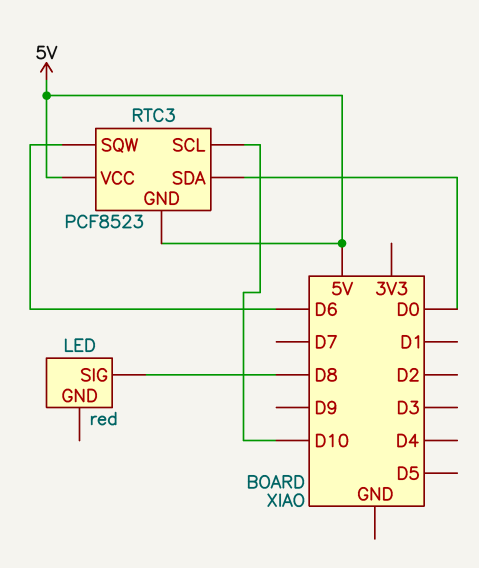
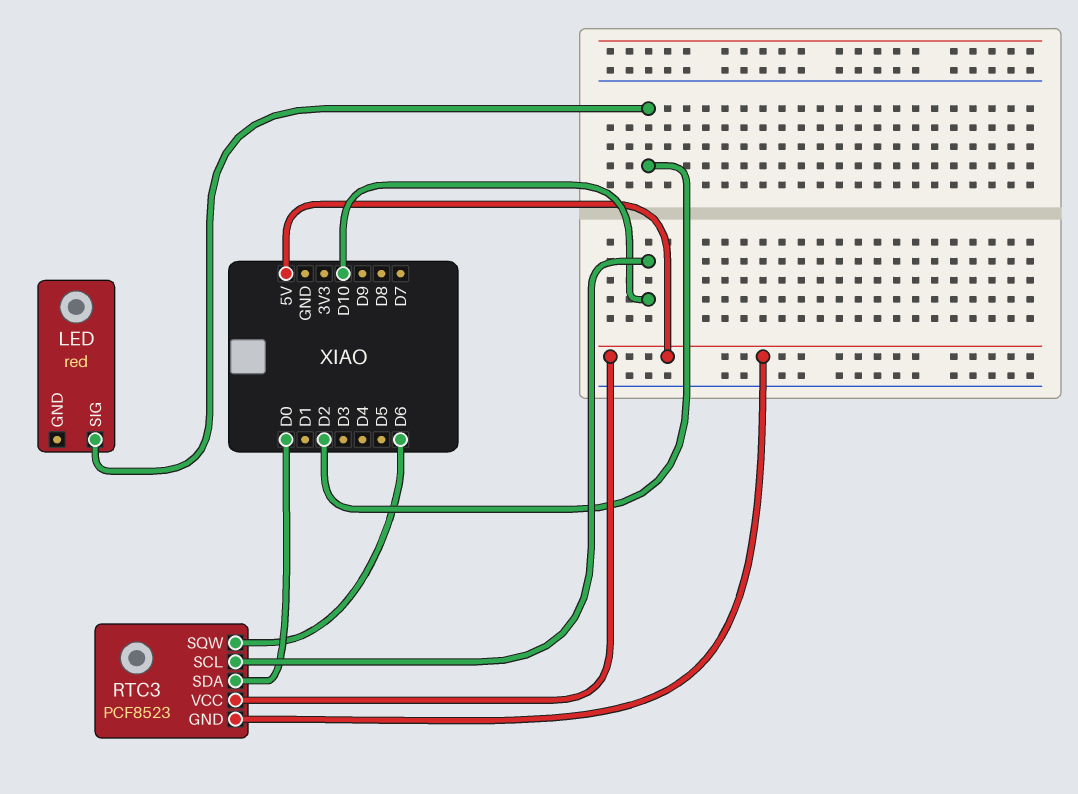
LED pin SIG: D8 -> D2

